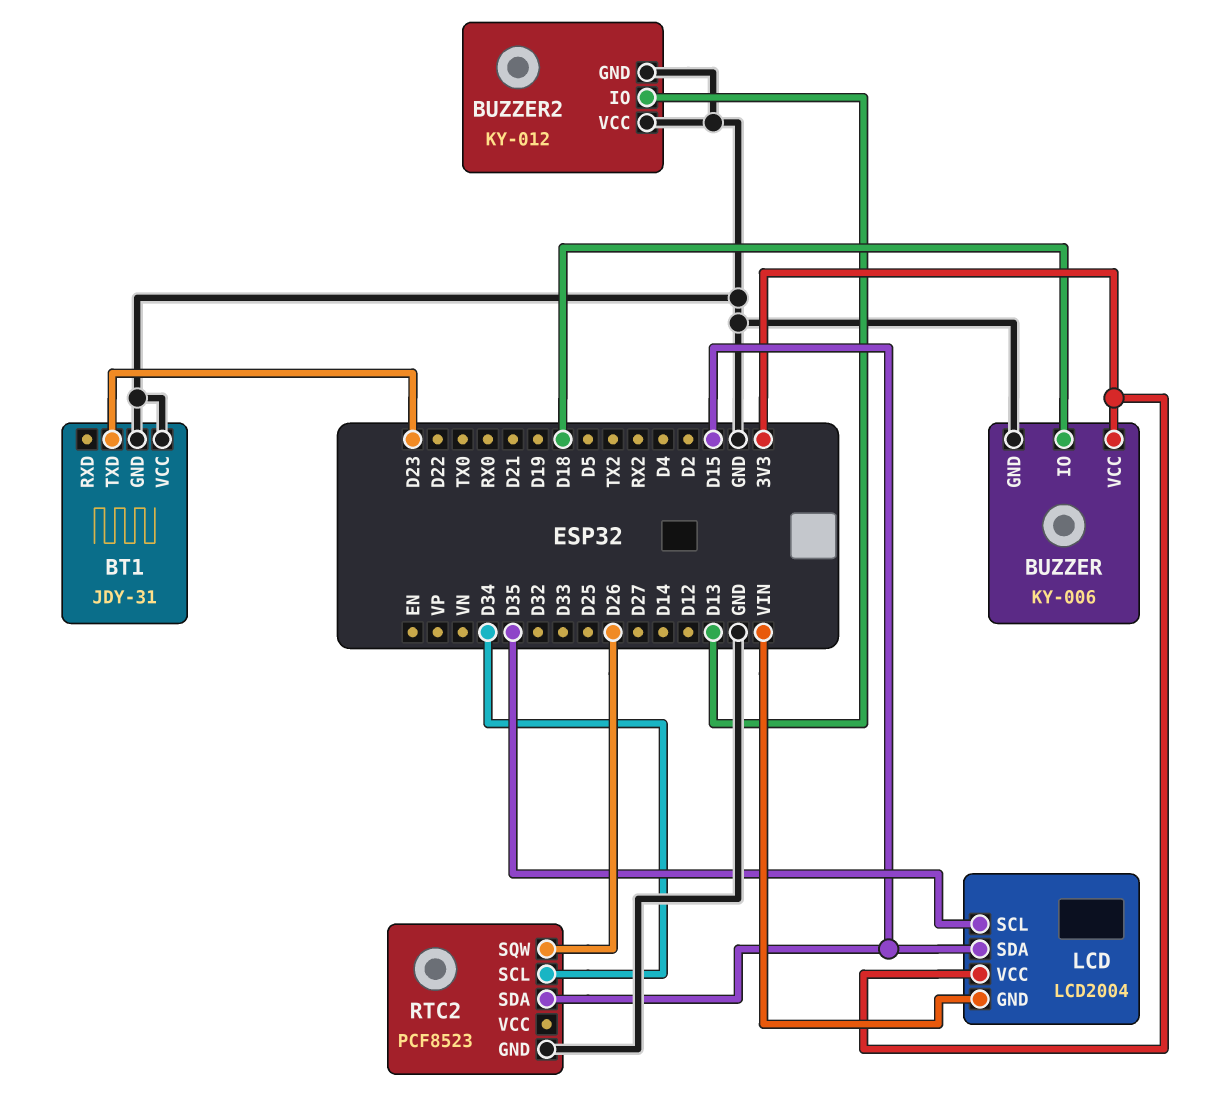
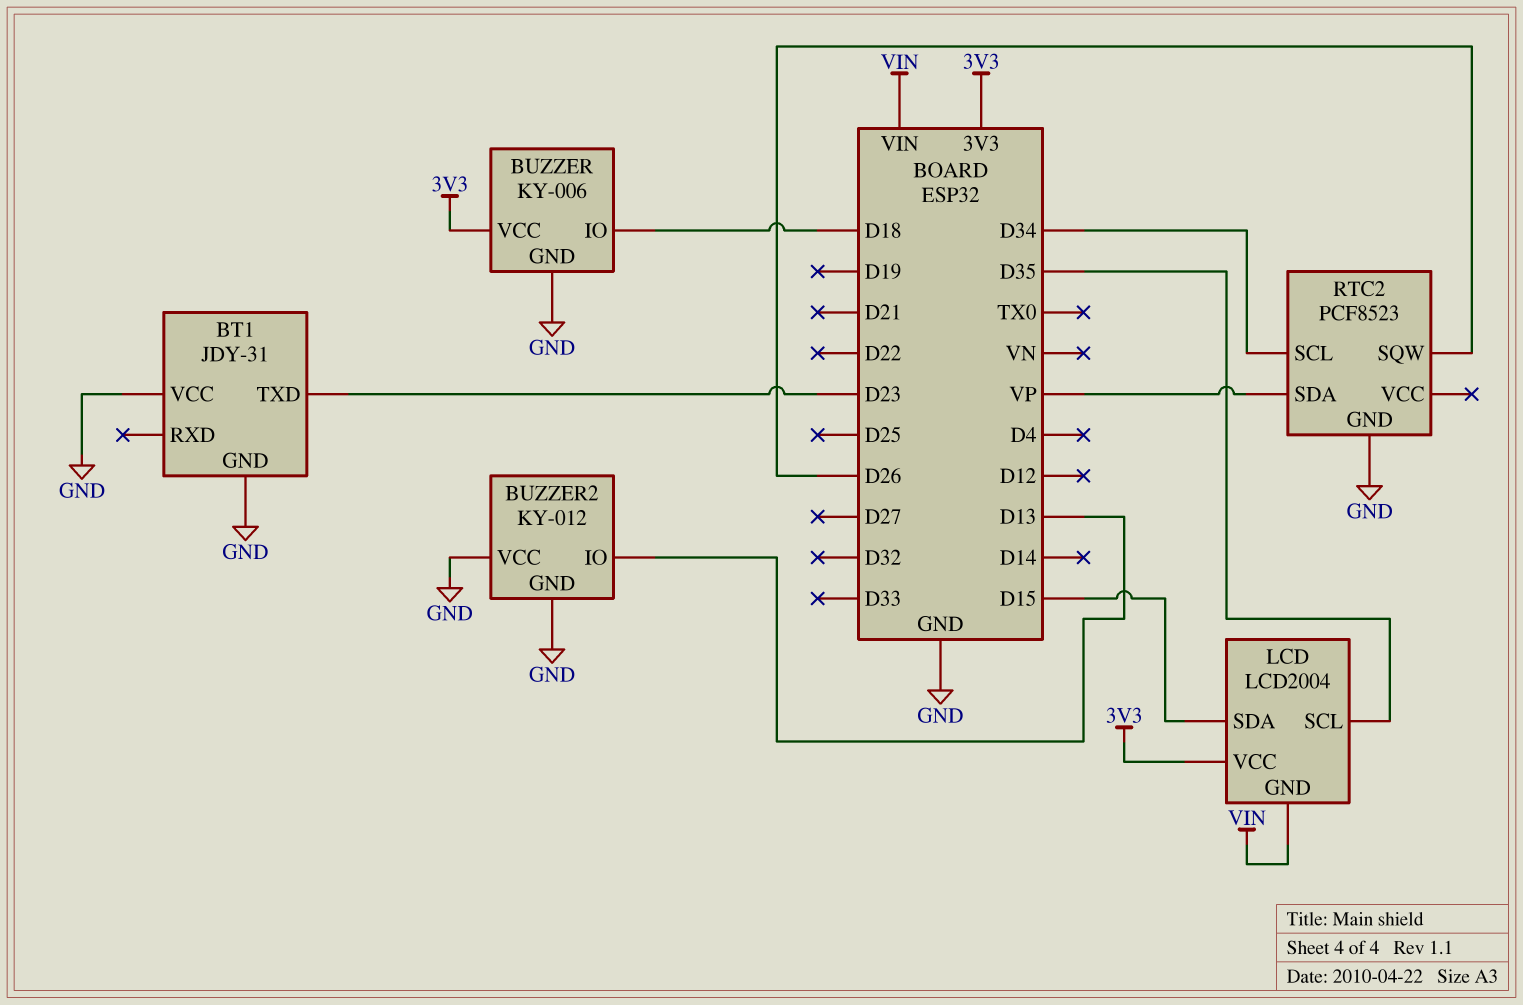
RTC2 pin SDA: D15 -> VP

